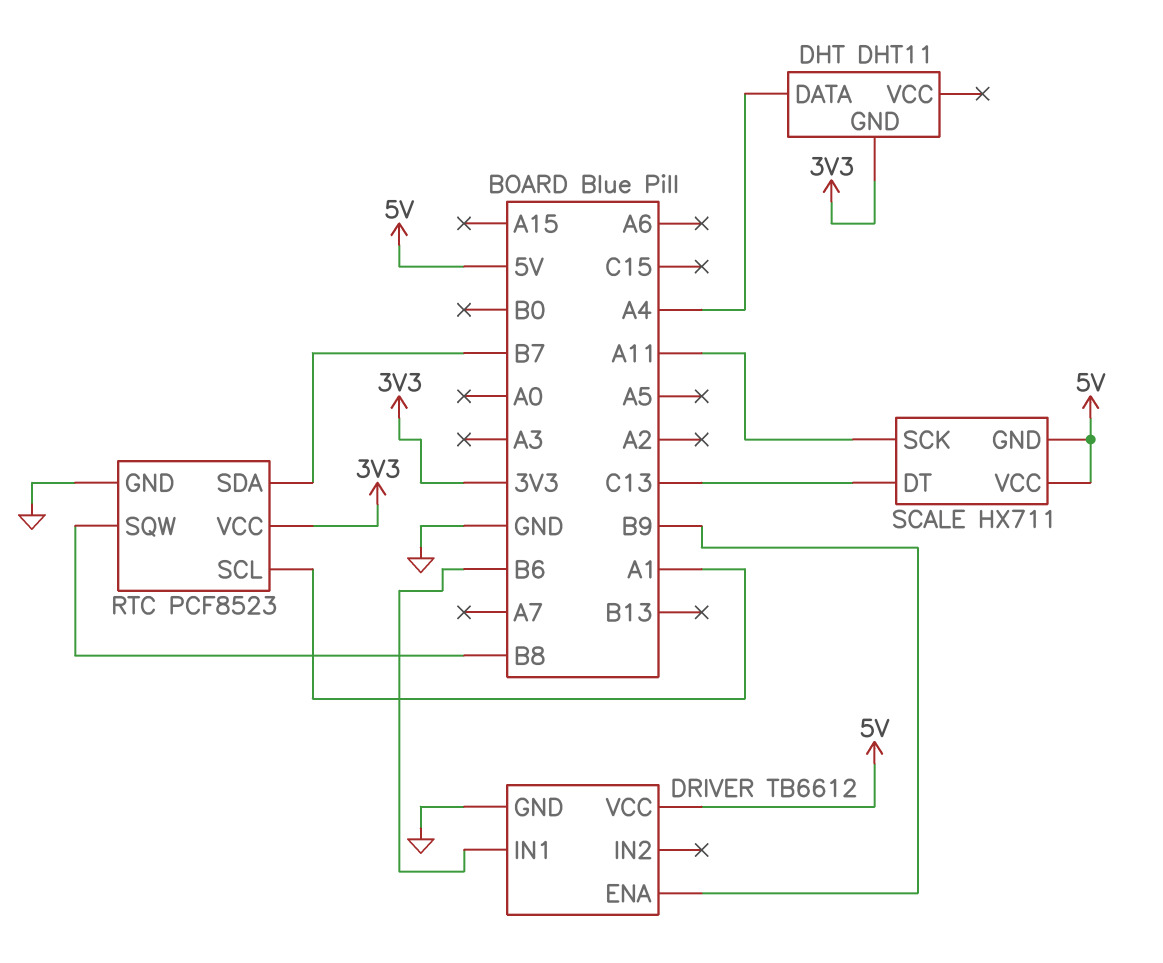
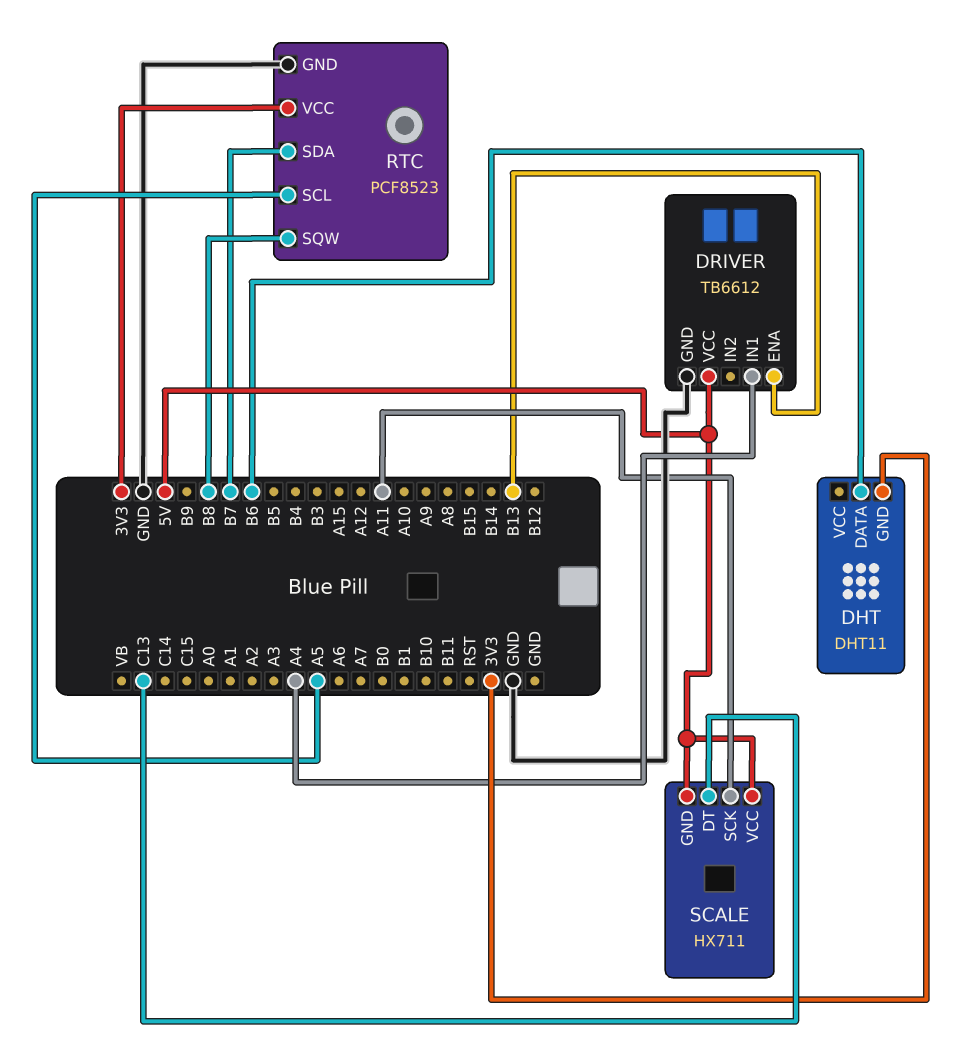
DHT pin DATA: A4 -> B6
DRIVER pin ENA: B9 -> B13
DRIVER pin IN1: B6 -> A4
RTC pin SCL: A1 -> A5

